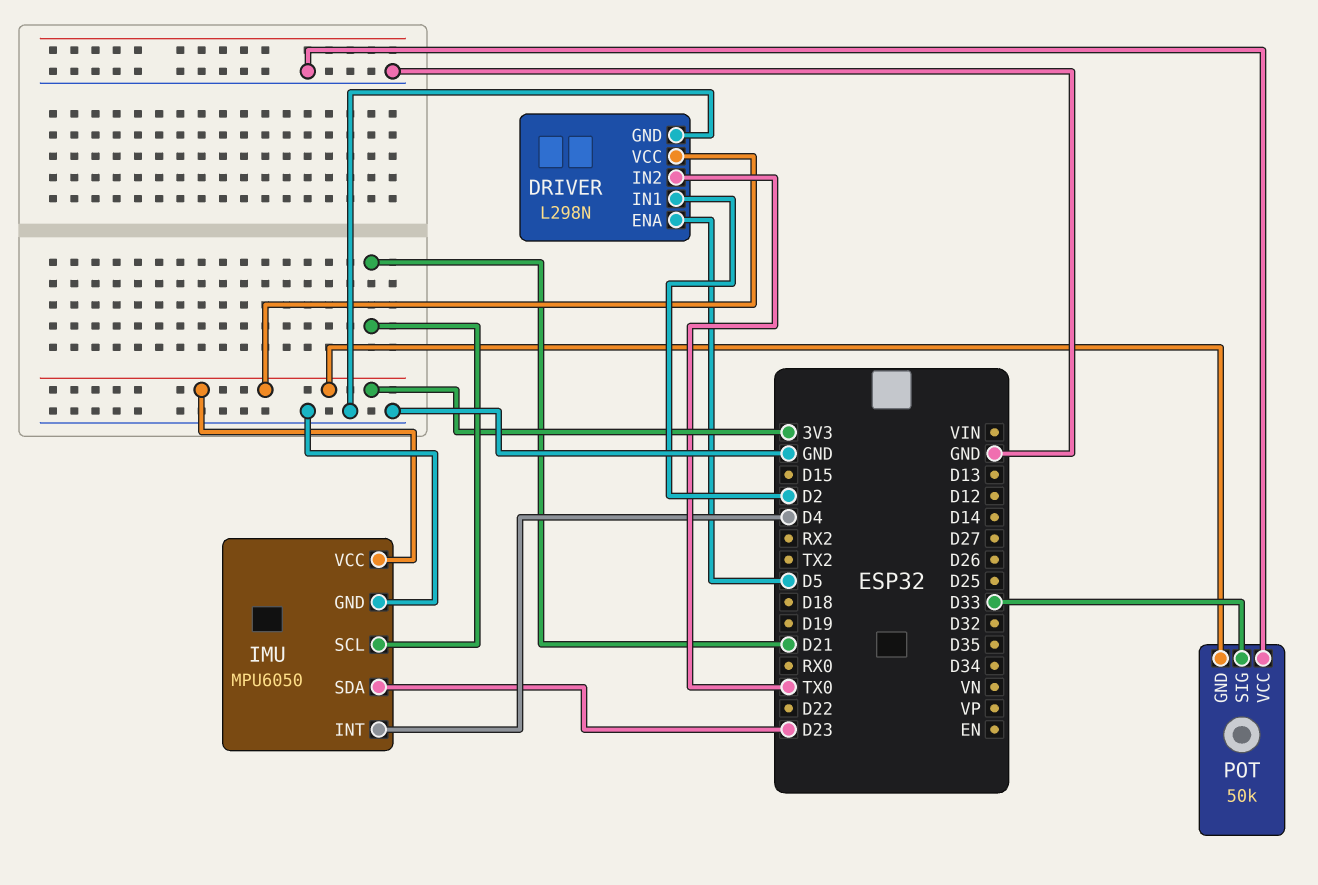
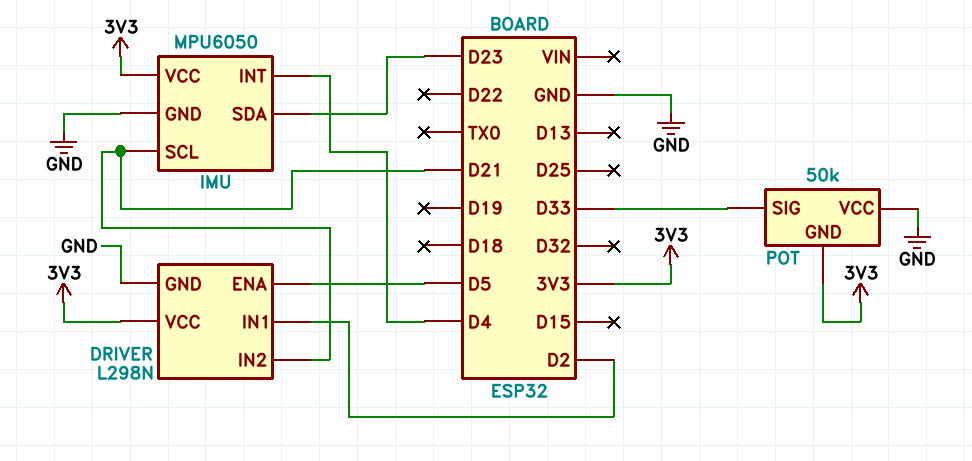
DRIVER pin IN2: TX0 -> D21

